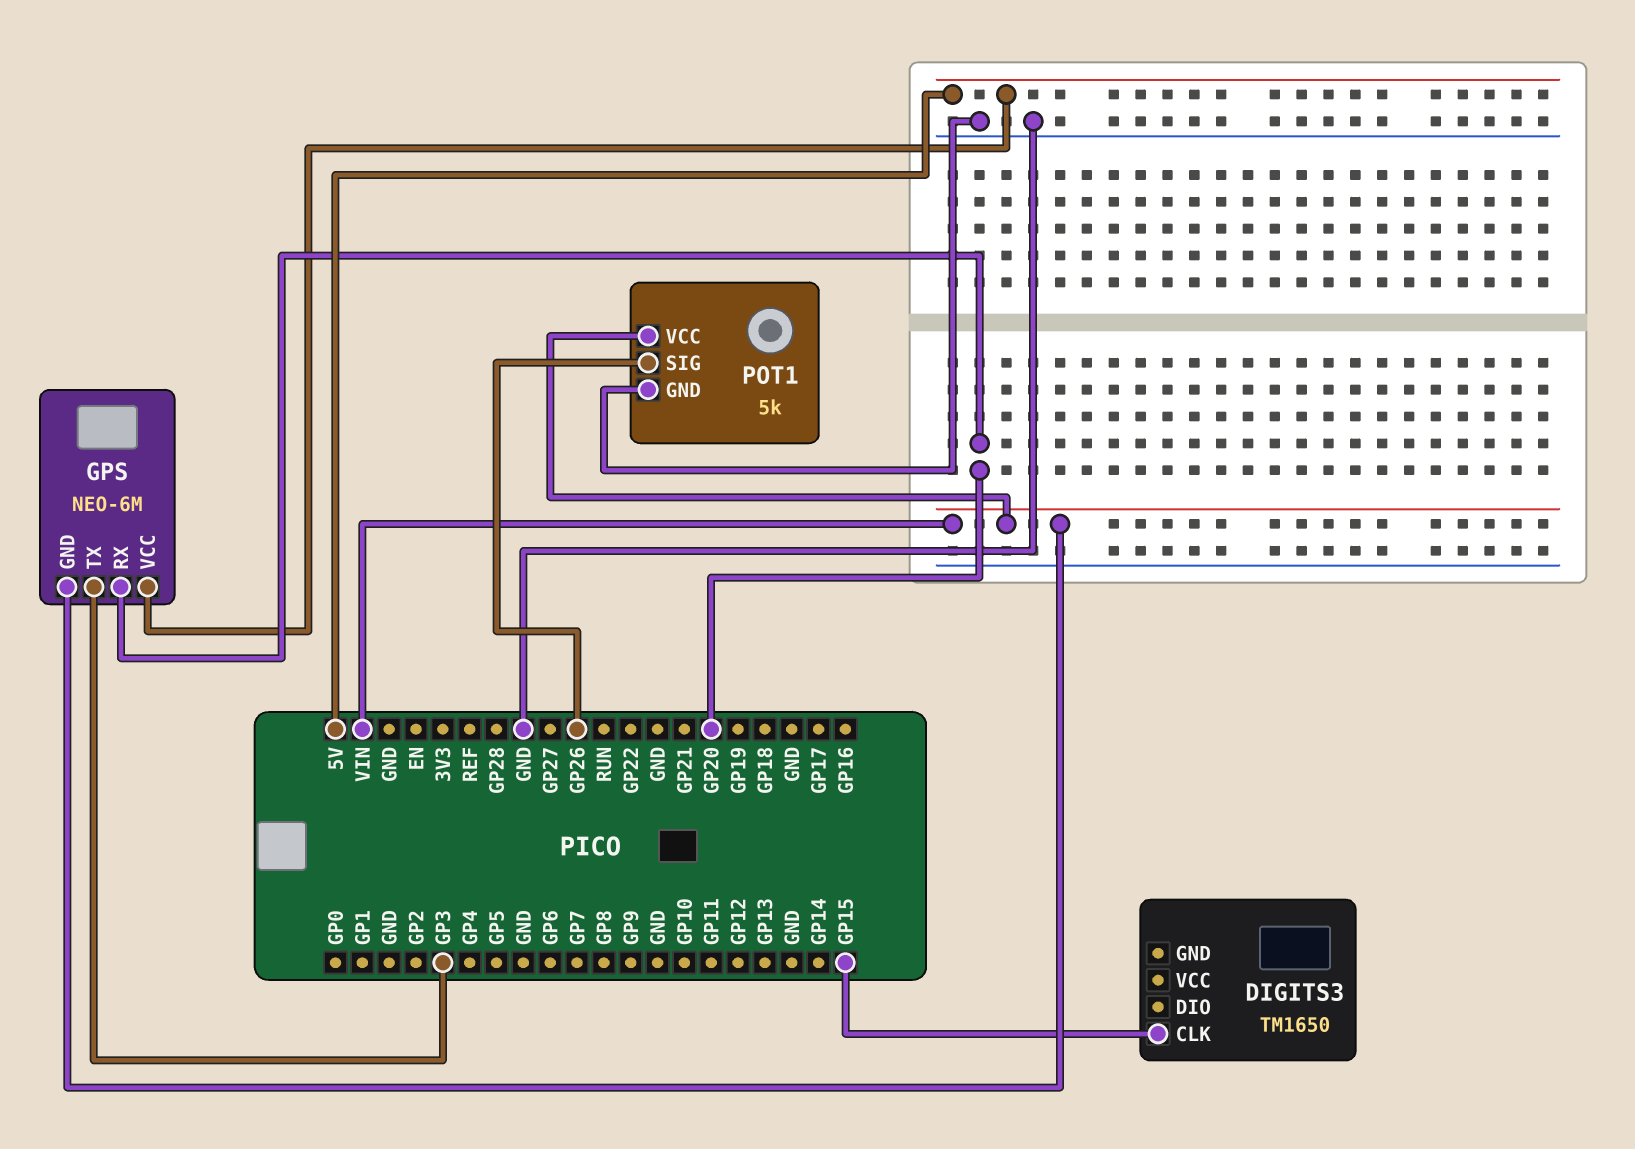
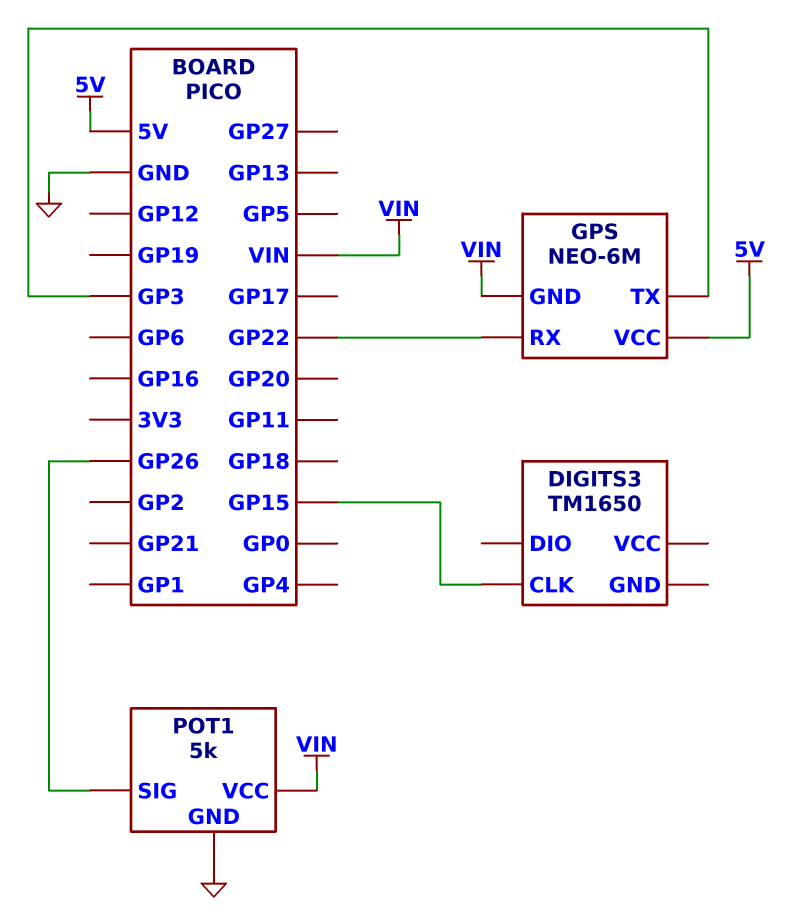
GPS pin RX: GP20 -> GP22

